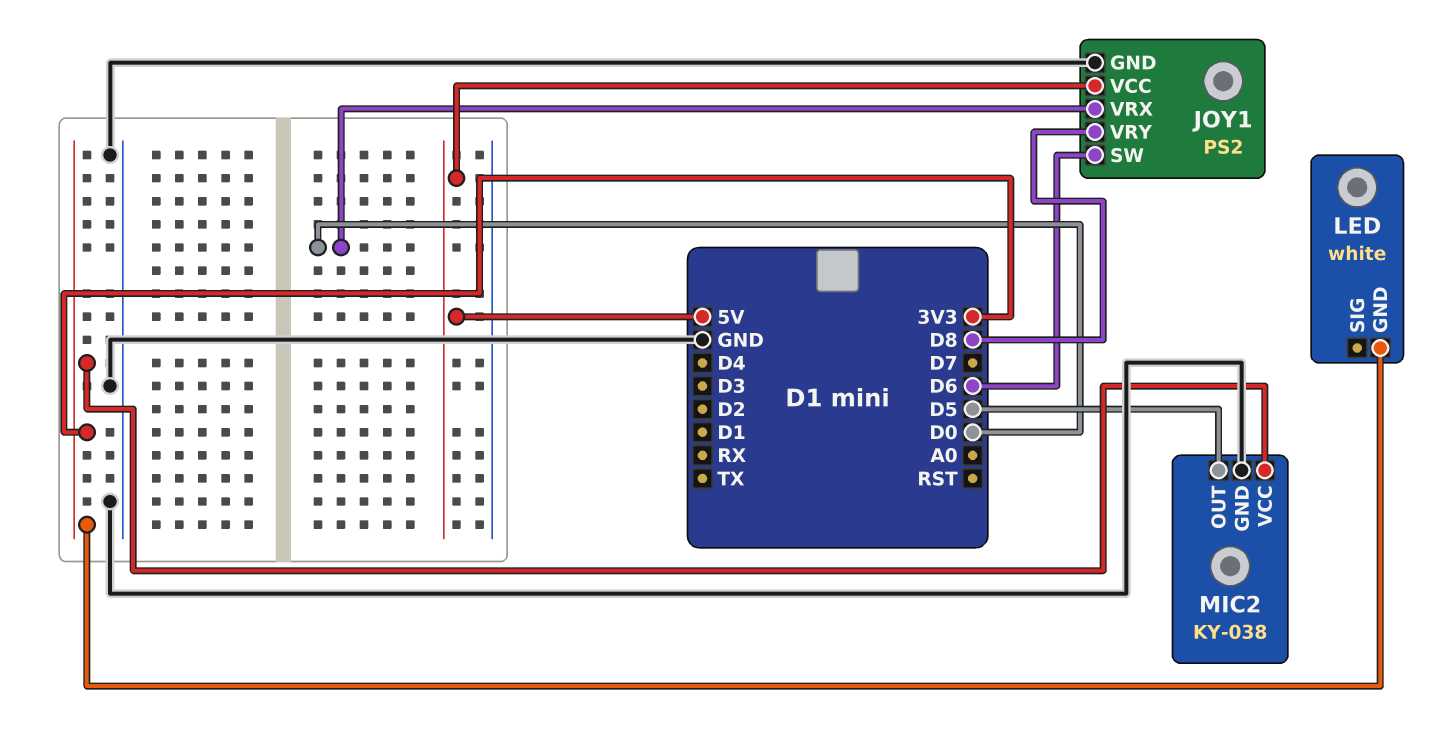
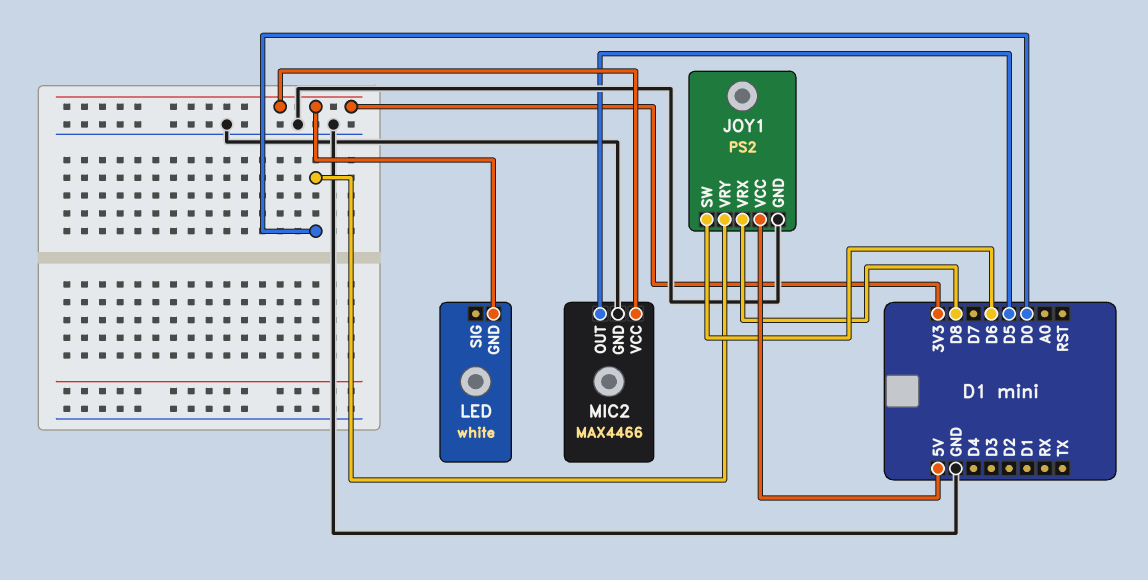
JOY1 pin VRX: D0 -> D8
JOY1 pin VRY: D8 -> D0
MIC2: KY-038 -> MAX4466

